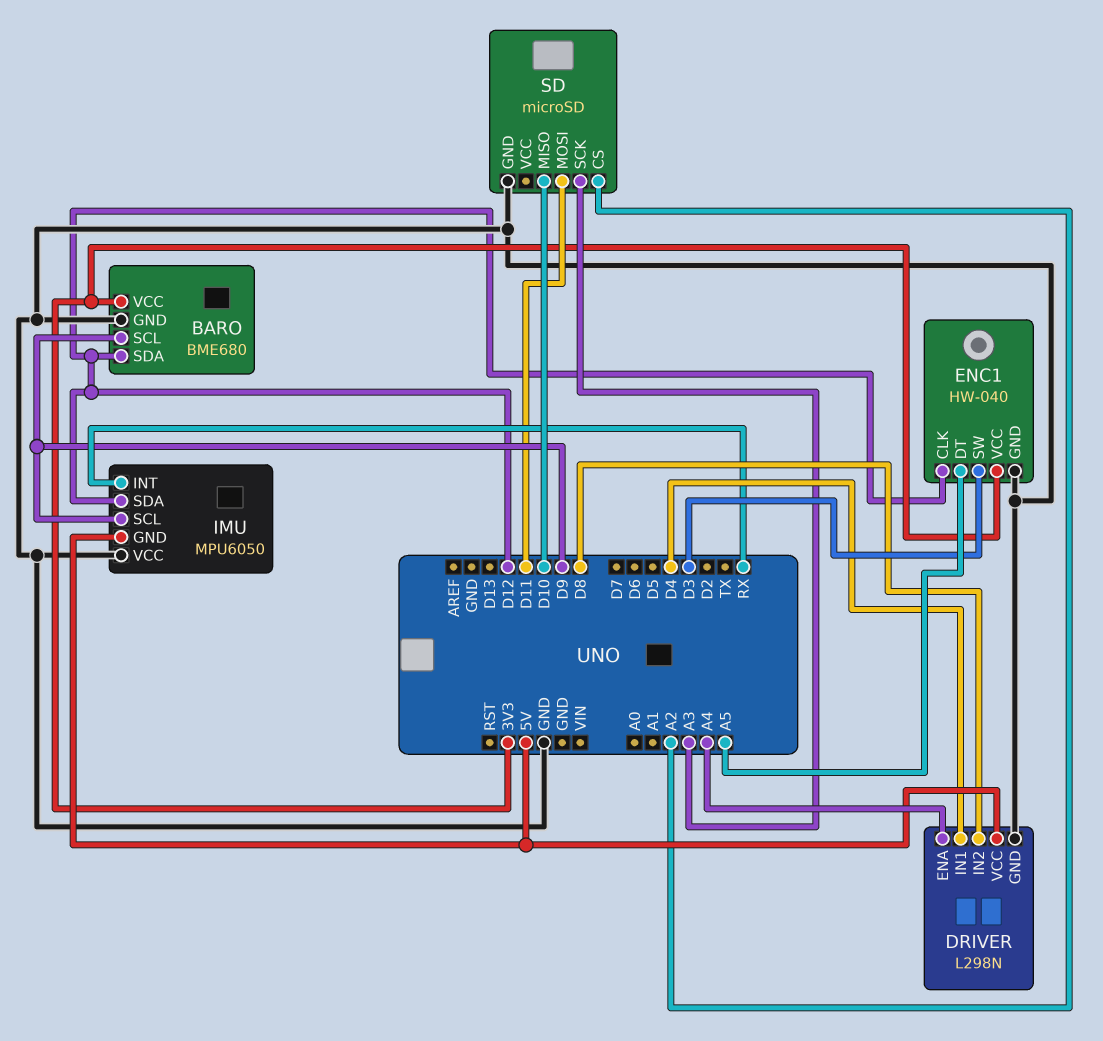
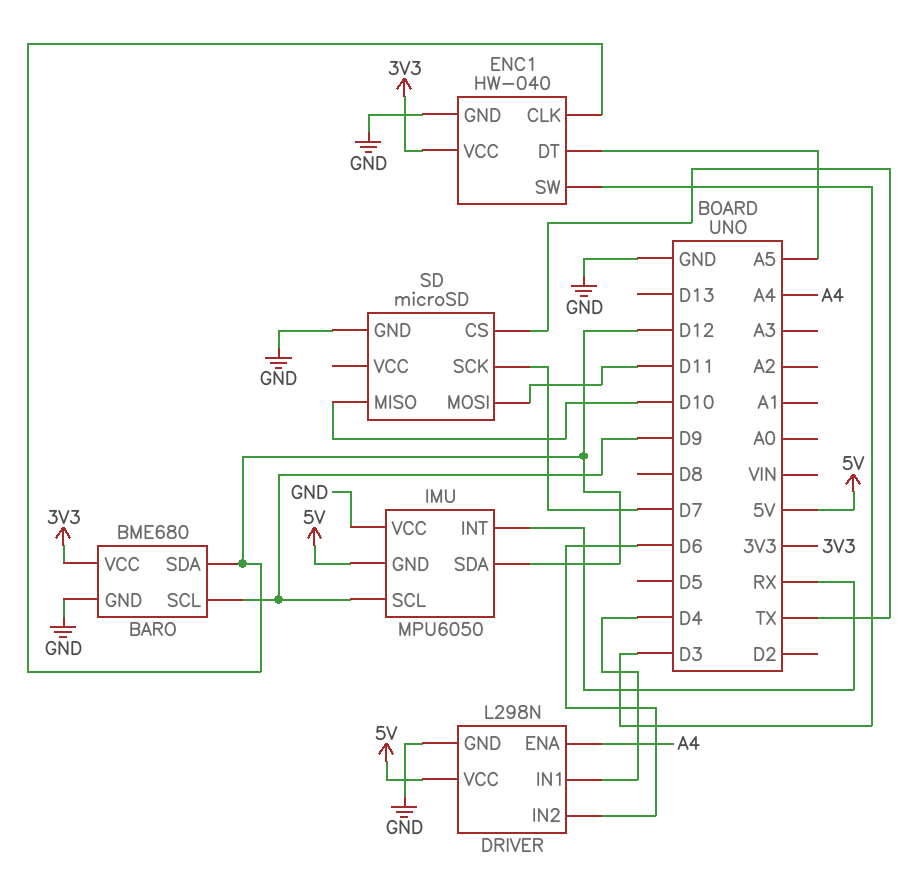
DRIVER pin IN2: D8 -> D6
SD pin CS: A2 -> TX
SD pin SCK: A3 -> D7

